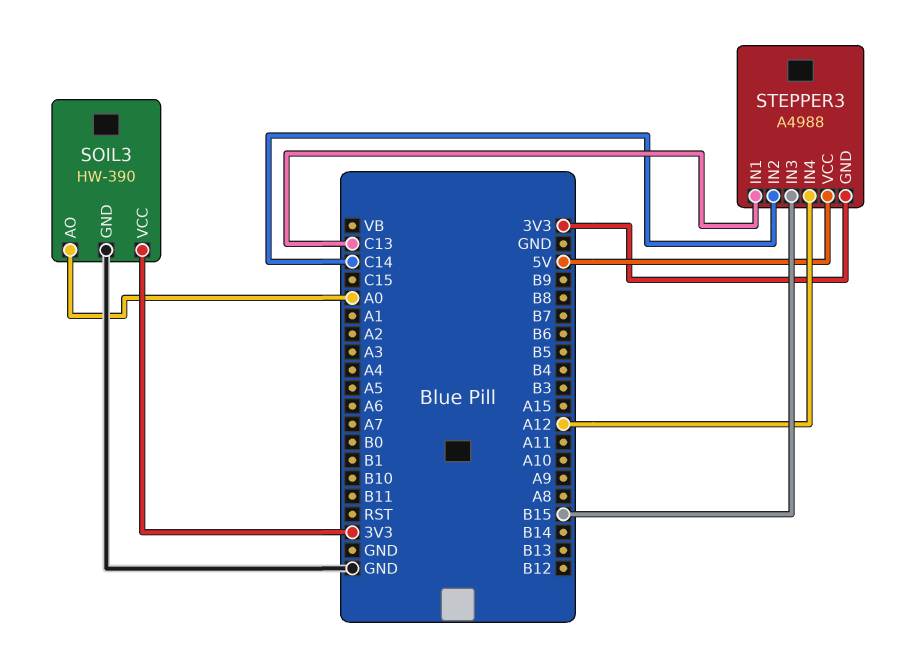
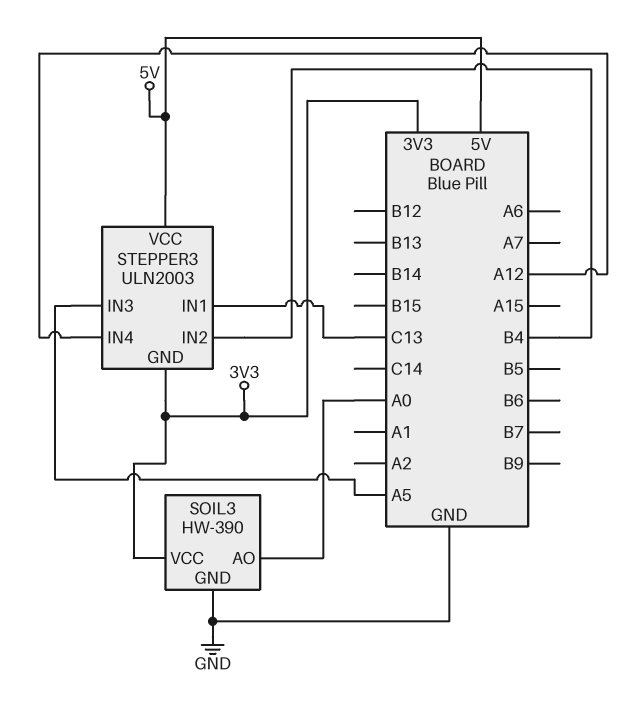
STEPPER3: A4988 -> ULN2003
STEPPER3 pin IN2: C14 -> B4
STEPPER3 pin IN3: B15 -> A5

